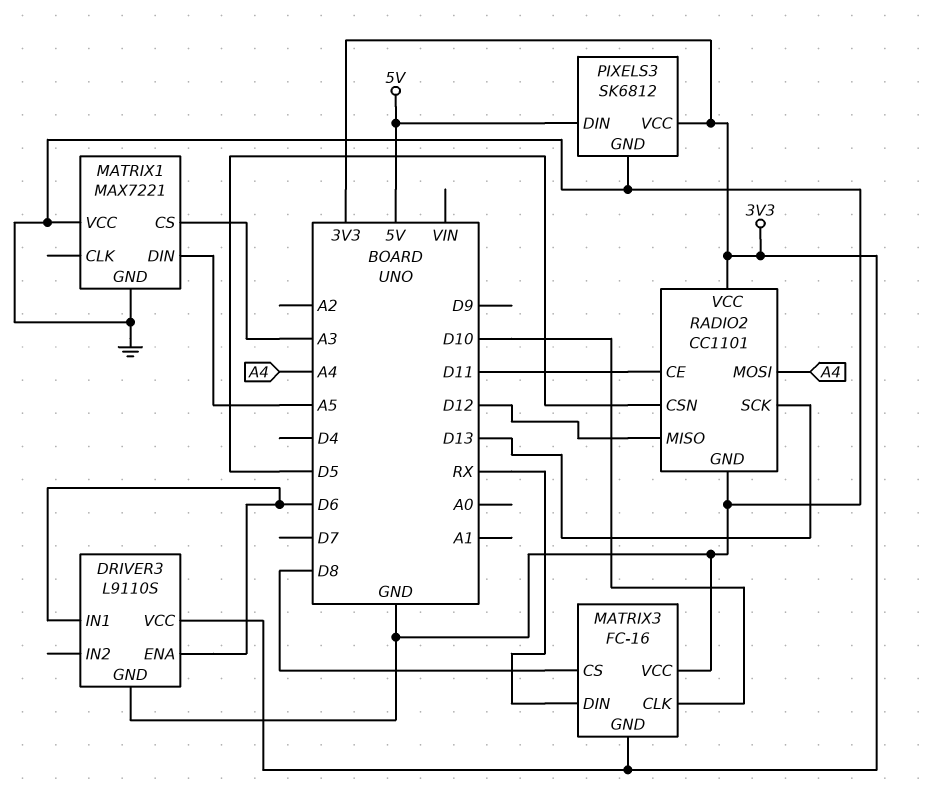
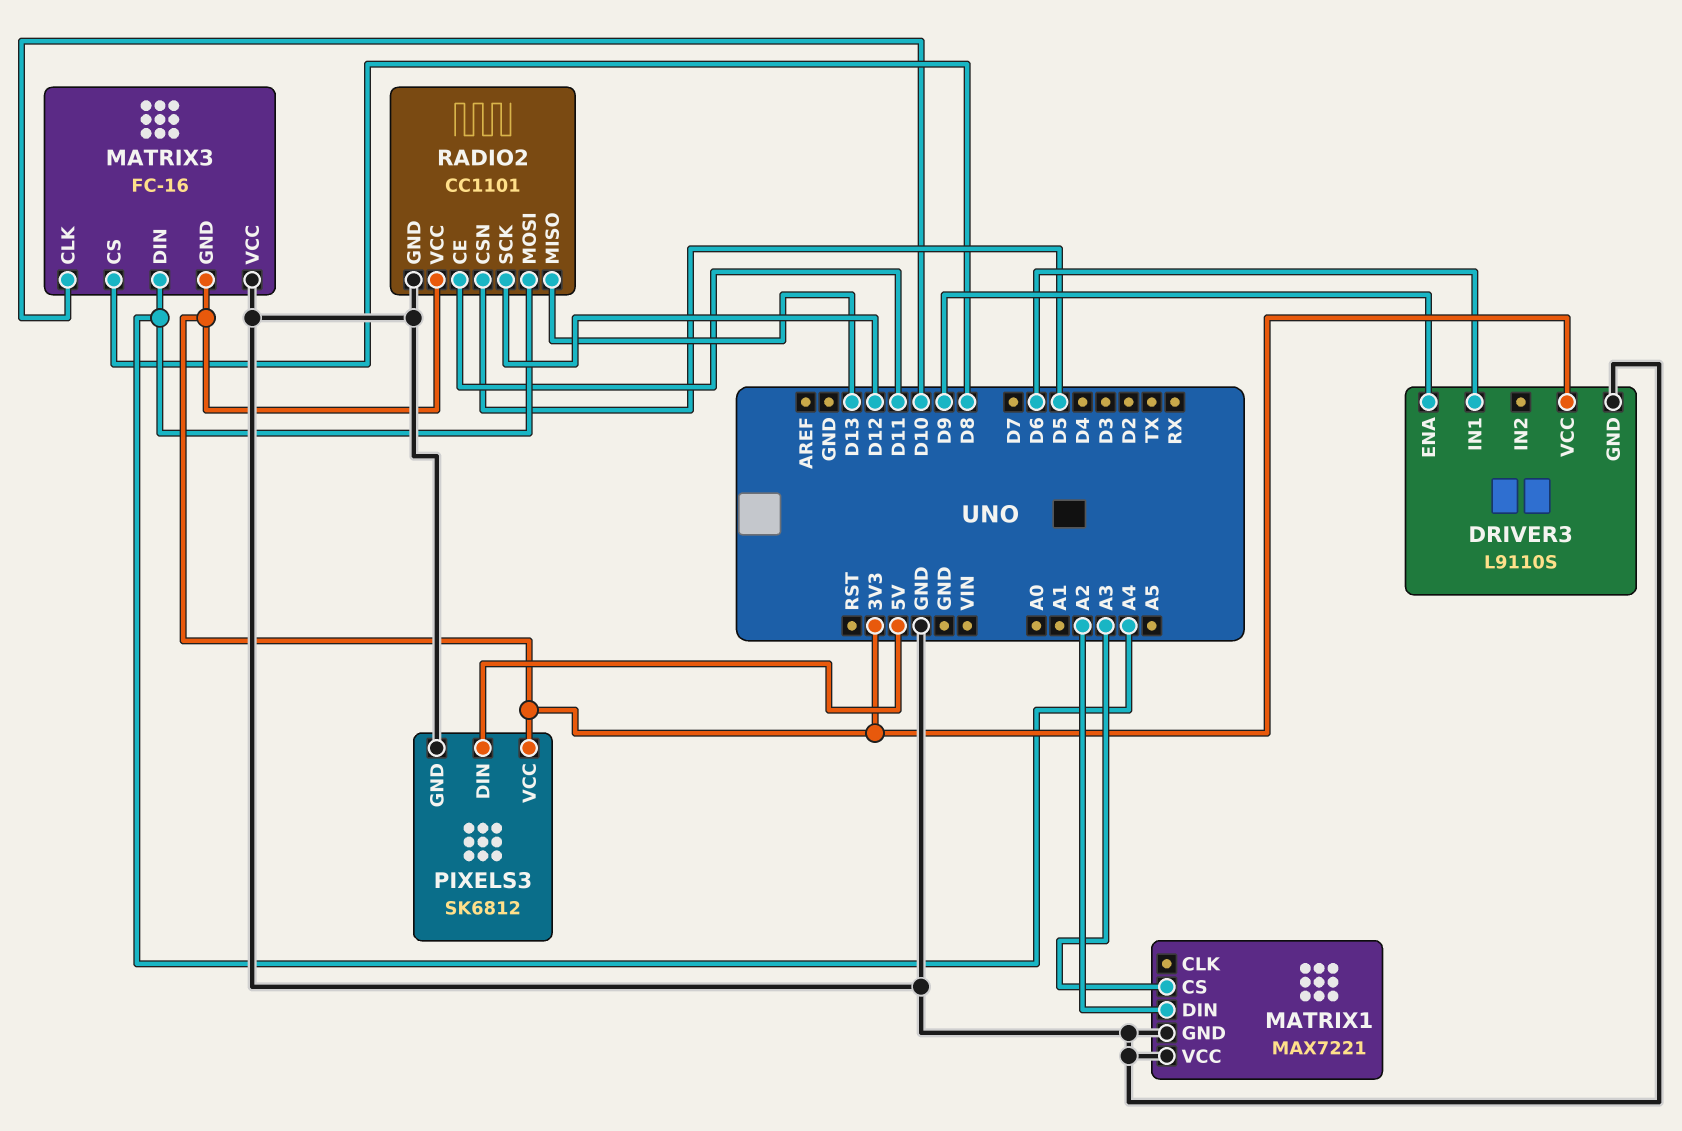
DRIVER3 pin ENA: D6 -> D9
MATRIX1 pin DIN: A5 -> A2
MATRIX3 pin DIN: RX -> A4
RADIO2 pin MISO: D12 -> D13
RADIO2 pin SCK: D13 -> D12

